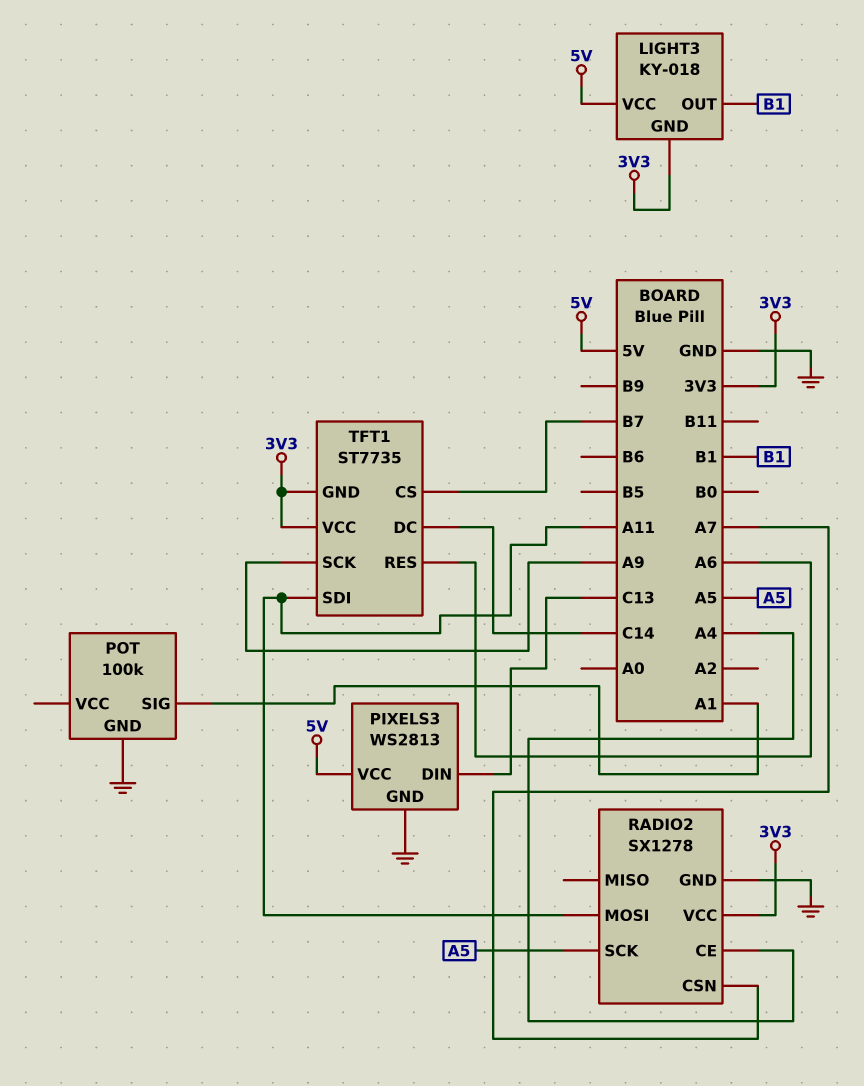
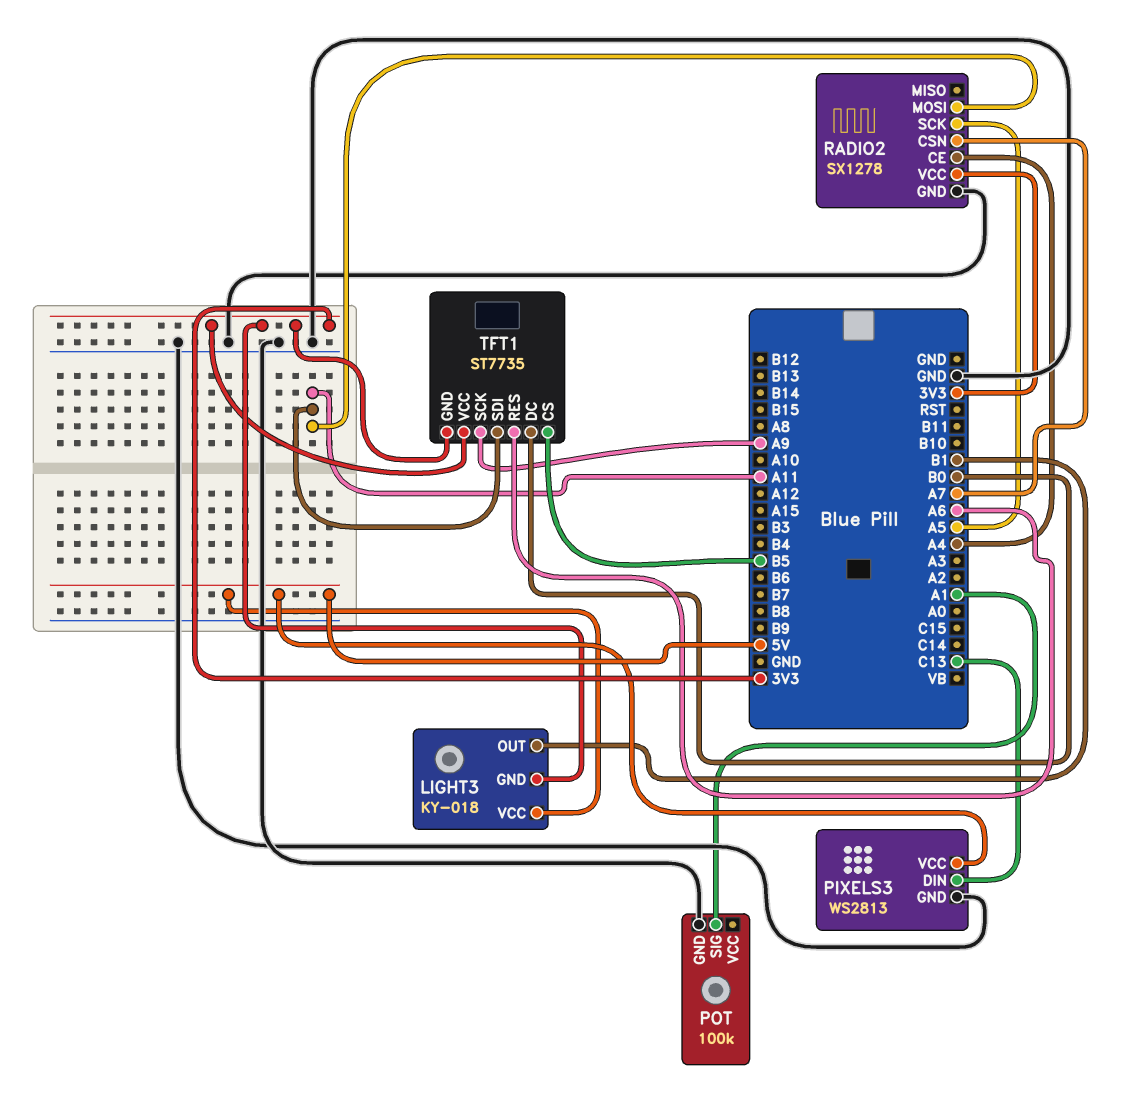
TFT1 pin CS: B7 -> B5
TFT1 pin DC: C14 -> B0

